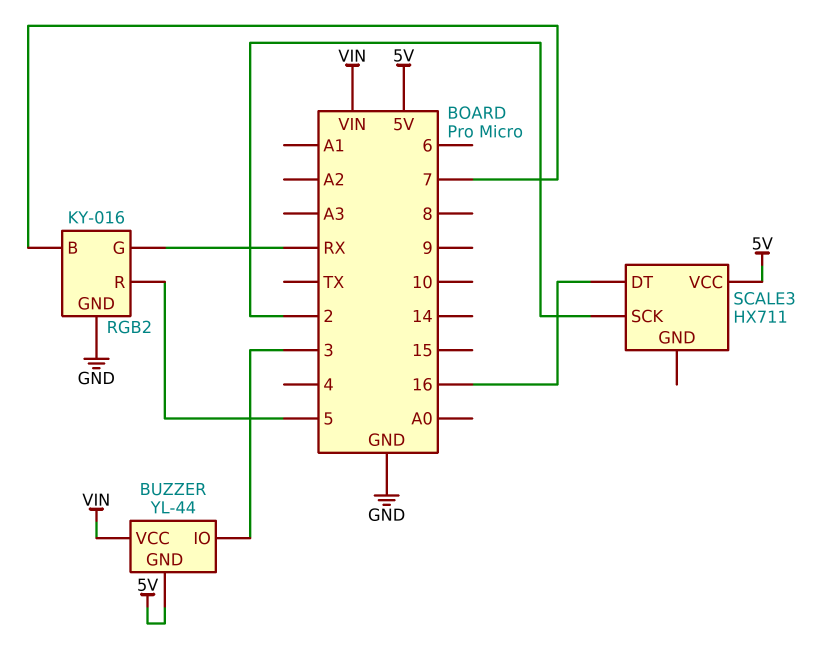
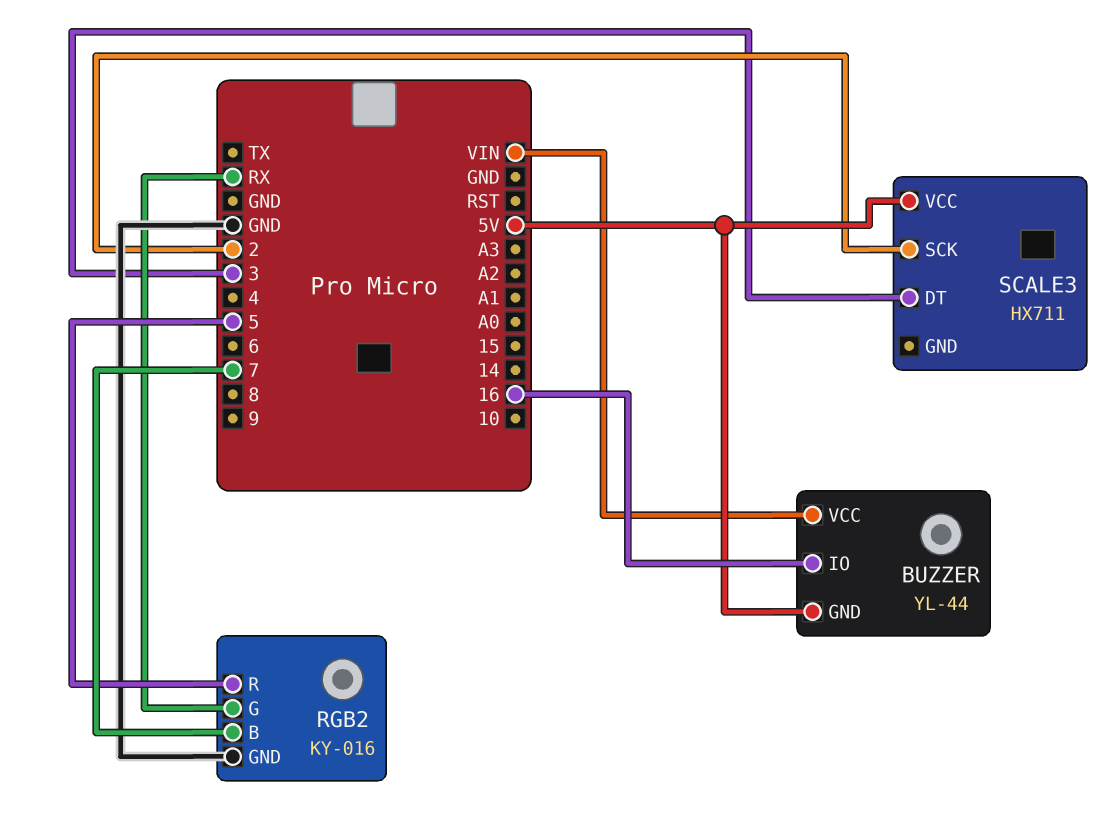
BUZZER pin IO: 3 -> 16
SCALE3 pin DT: 16 -> 3

